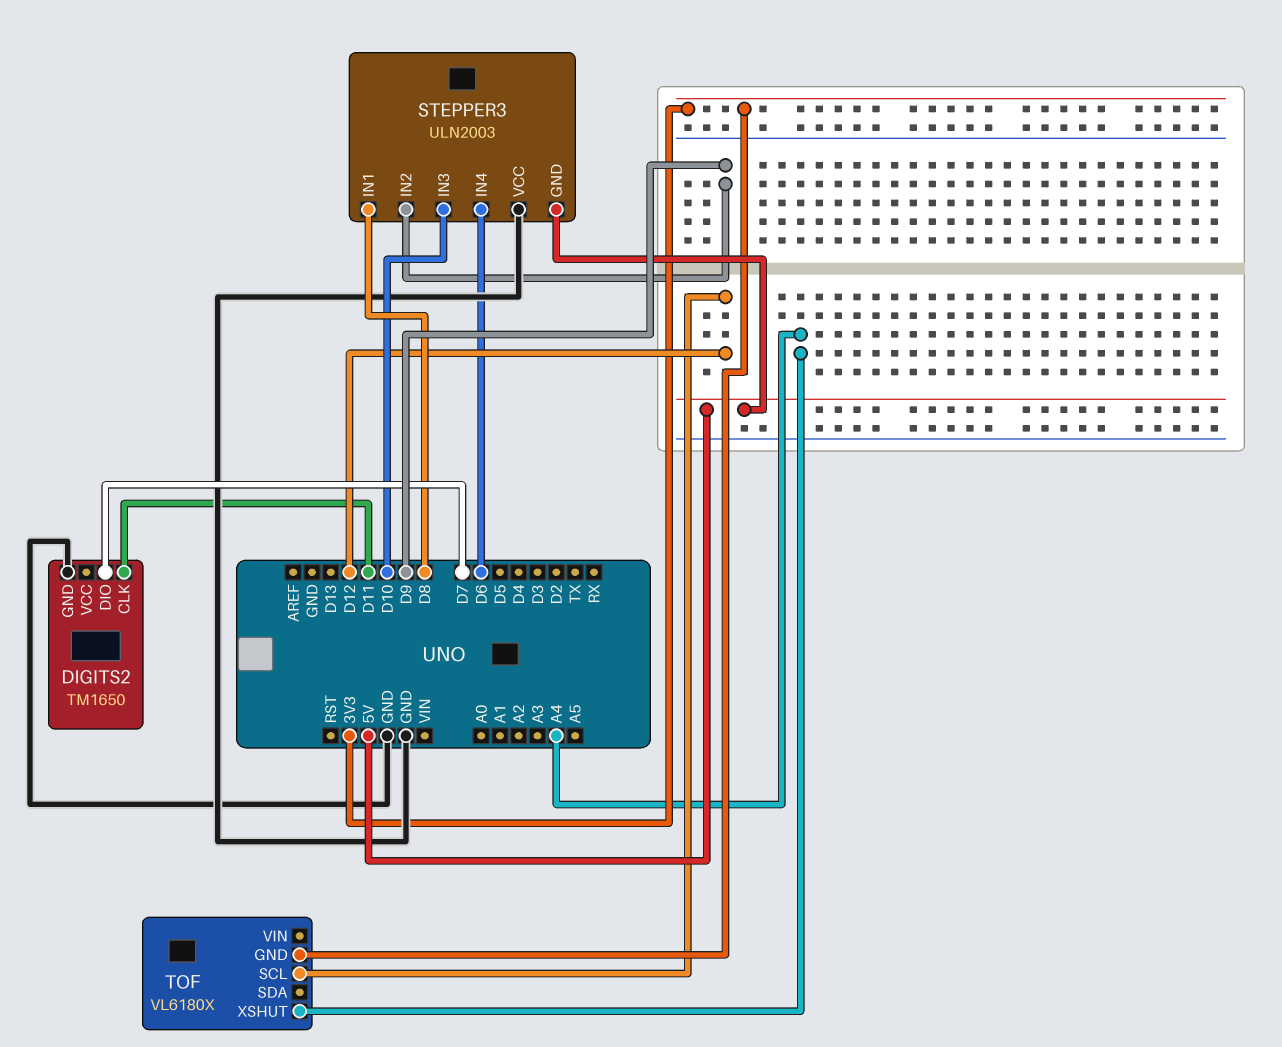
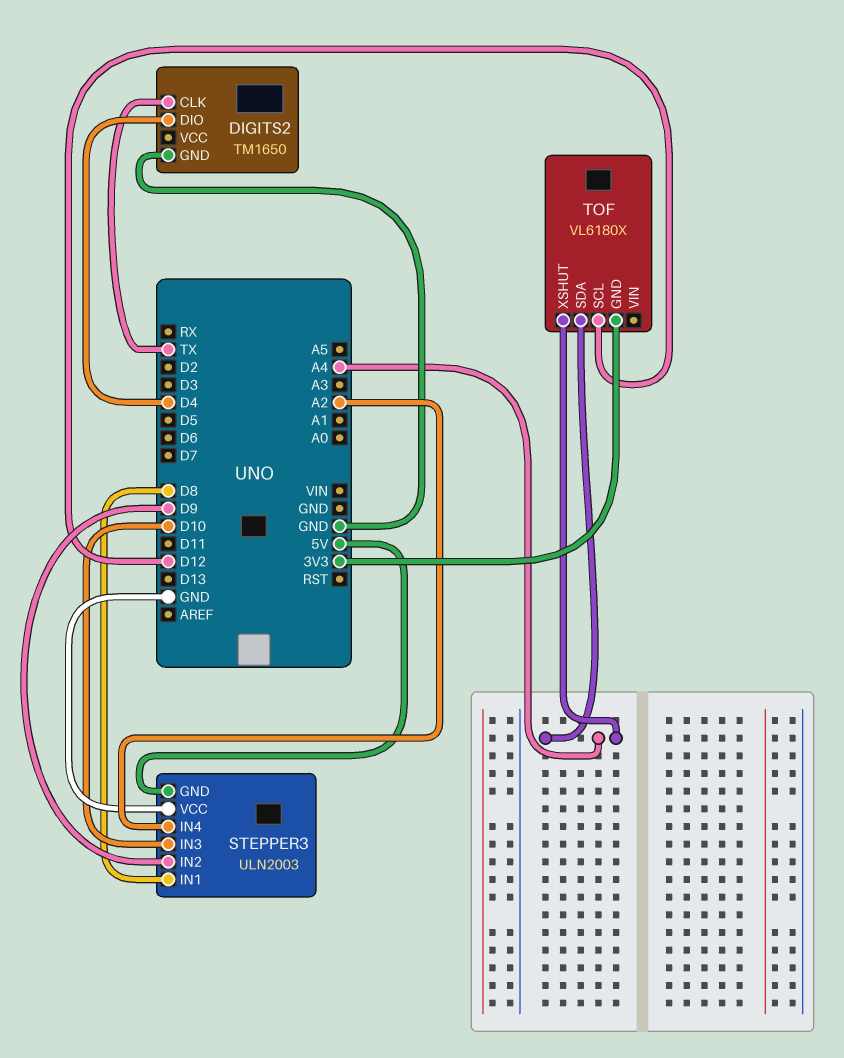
DIGITS2 pin CLK: D11 -> TX
DIGITS2 pin DIO: D7 -> D4
STEPPER3 pin IN4: D6 -> A2
TOF pin SDA: none -> A4

